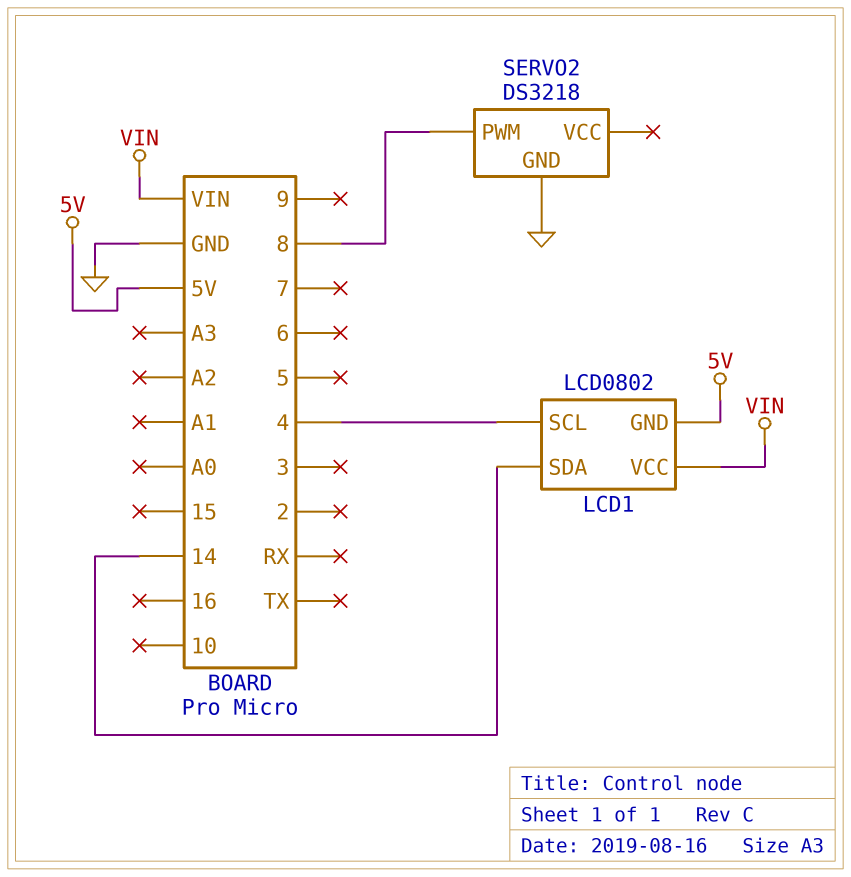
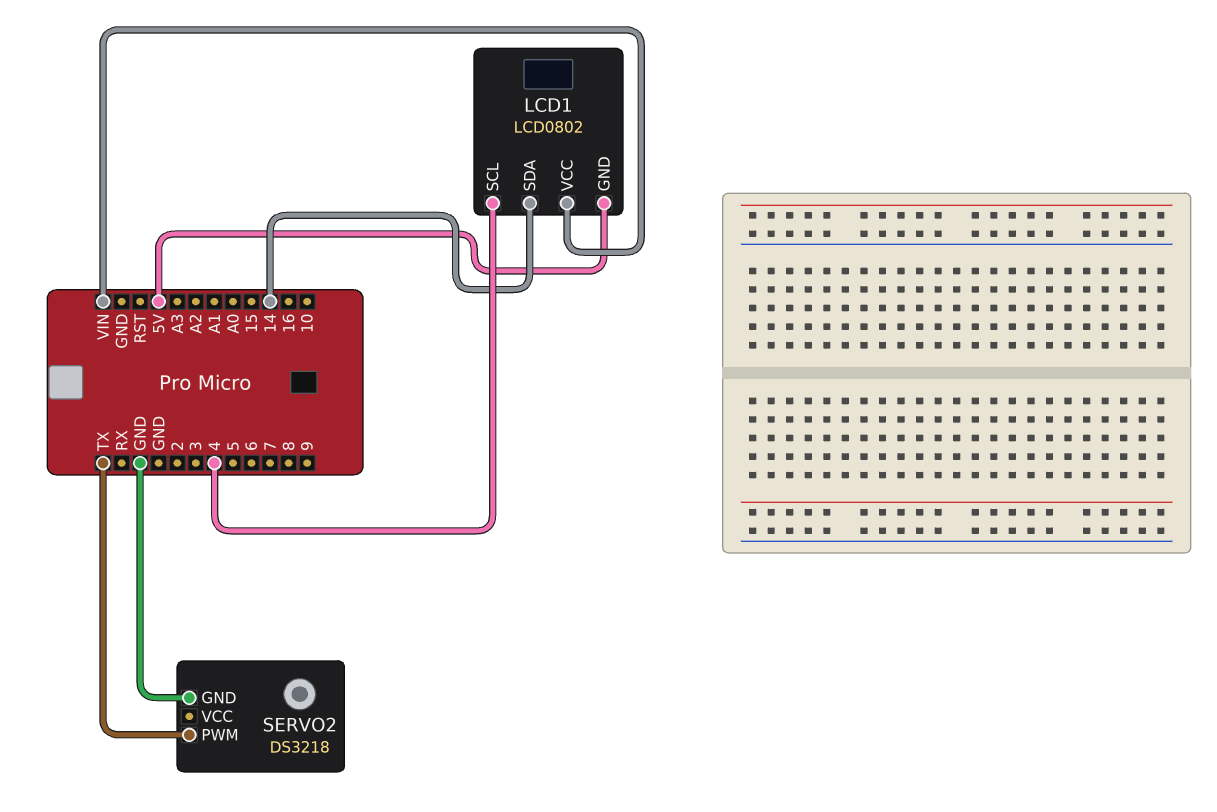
SERVO2 pin PWM: 8 -> TX

